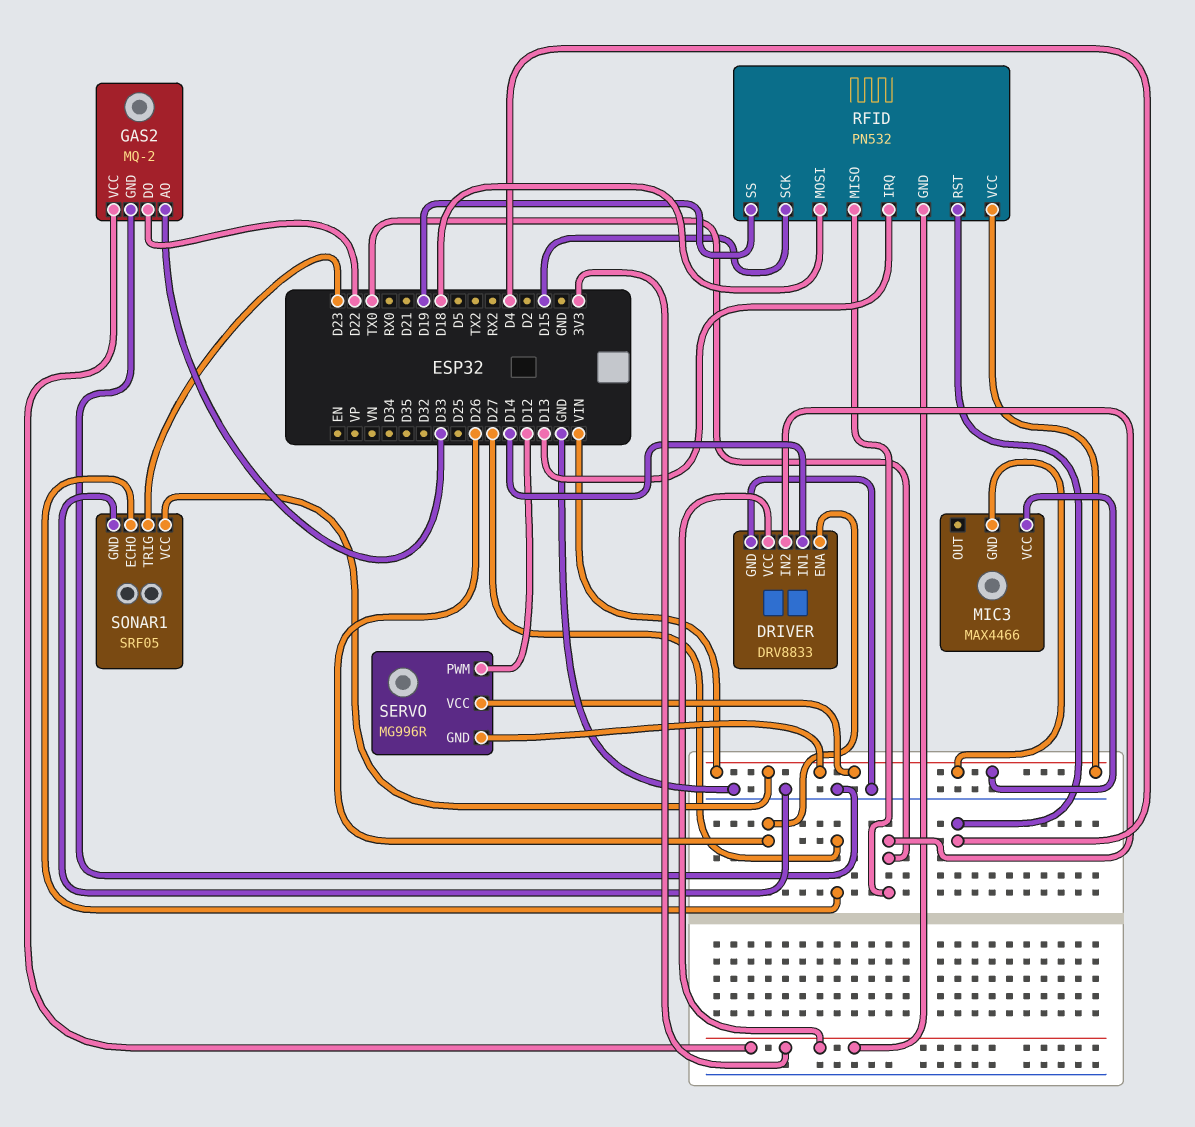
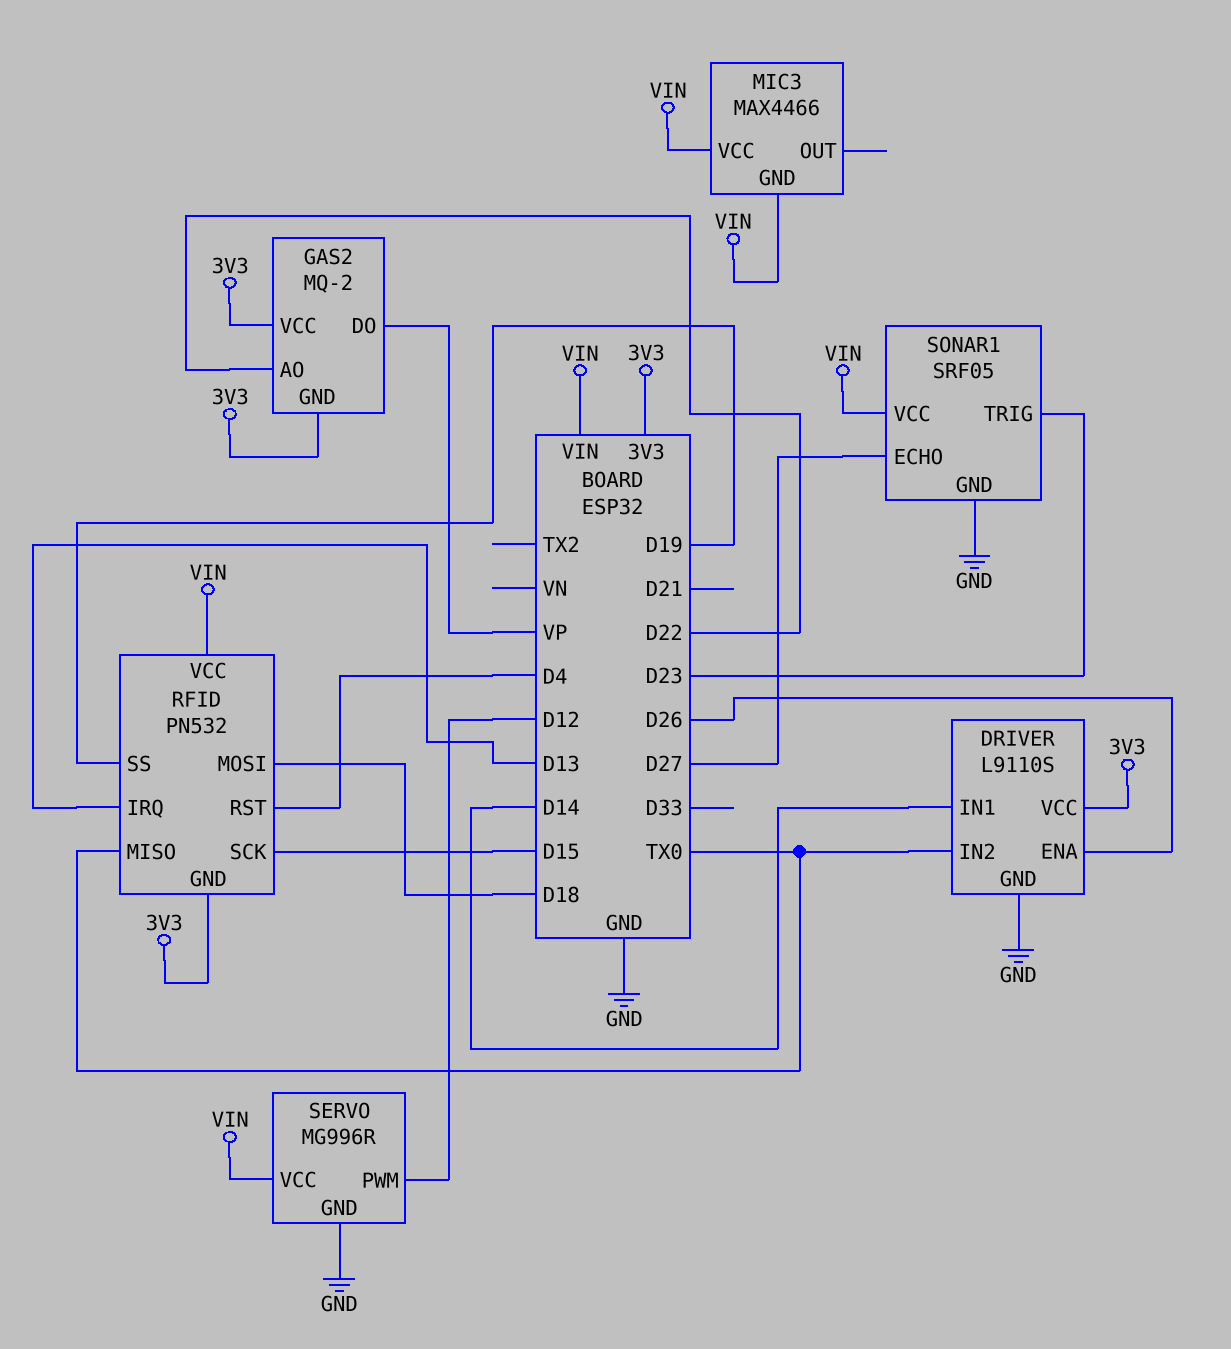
DRIVER: DRV8833 -> L9110S
GAS2 pin AO: D33 -> D22
GAS2 pin DO: D22 -> VP
GAS2 pin GND: GND -> 3V3
SERVO pin GND: VIN -> GND

